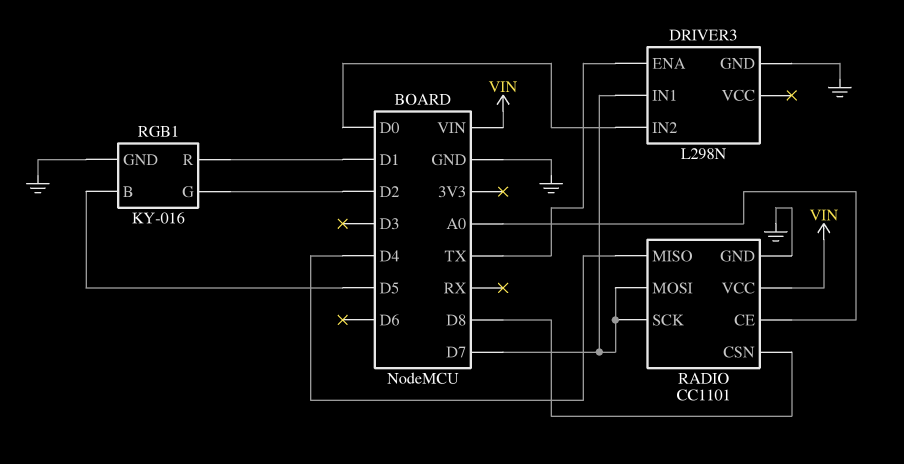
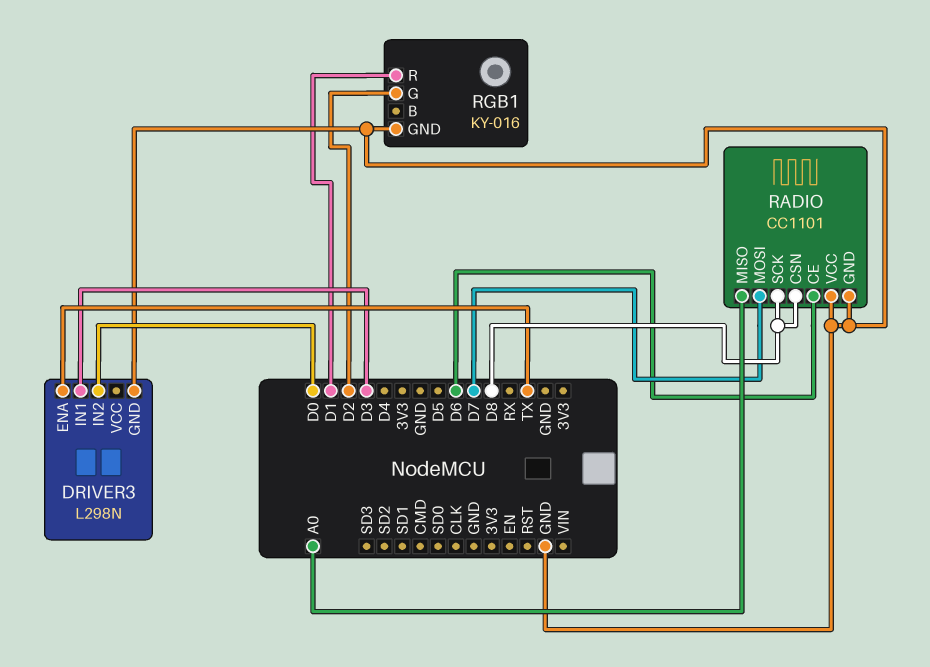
DRIVER3 pin IN1: D7 -> D3
RADIO pin CE: A0 -> D6
RADIO pin MISO: D4 -> A0
RADIO pin SCK: D7 -> D8
RADIO pin VCC: VIN -> GND
RGB1 pin B: D5 -> none

